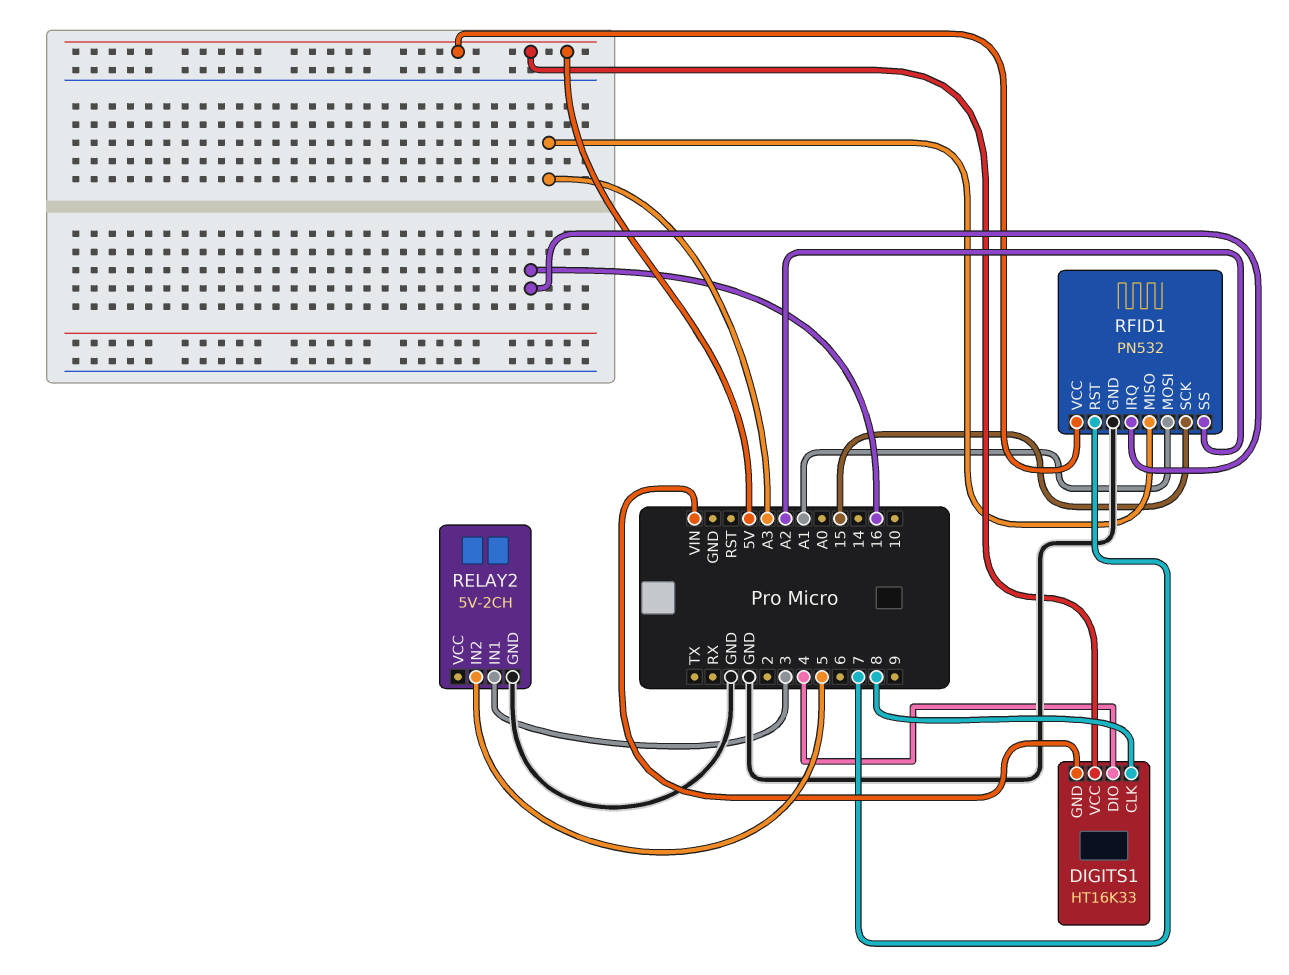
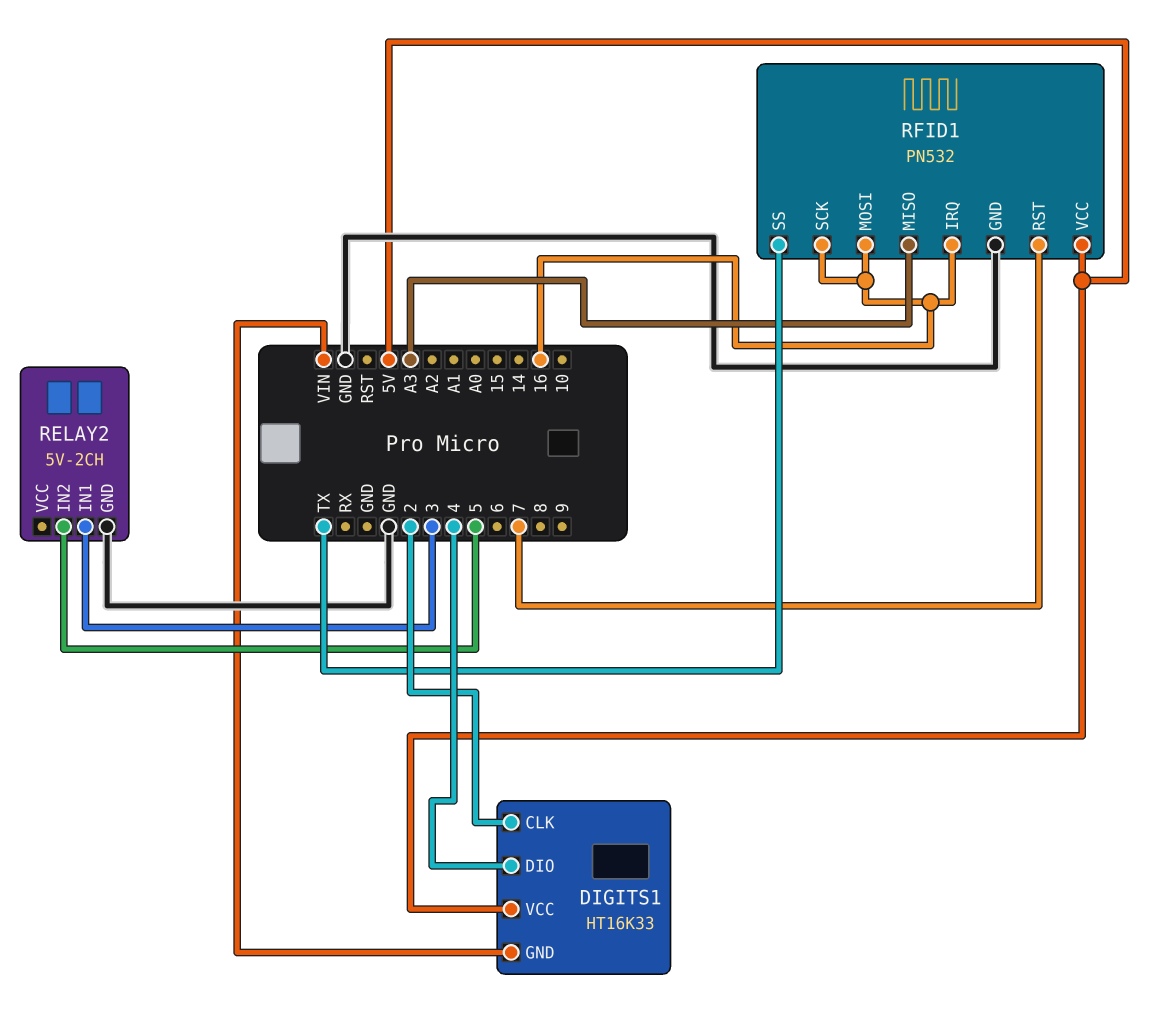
DIGITS1 pin CLK: 8 -> 2
RFID1 pin MOSI: A1 -> 16
RFID1 pin SCK: 15 -> 16
RFID1 pin SS: A2 -> TX

